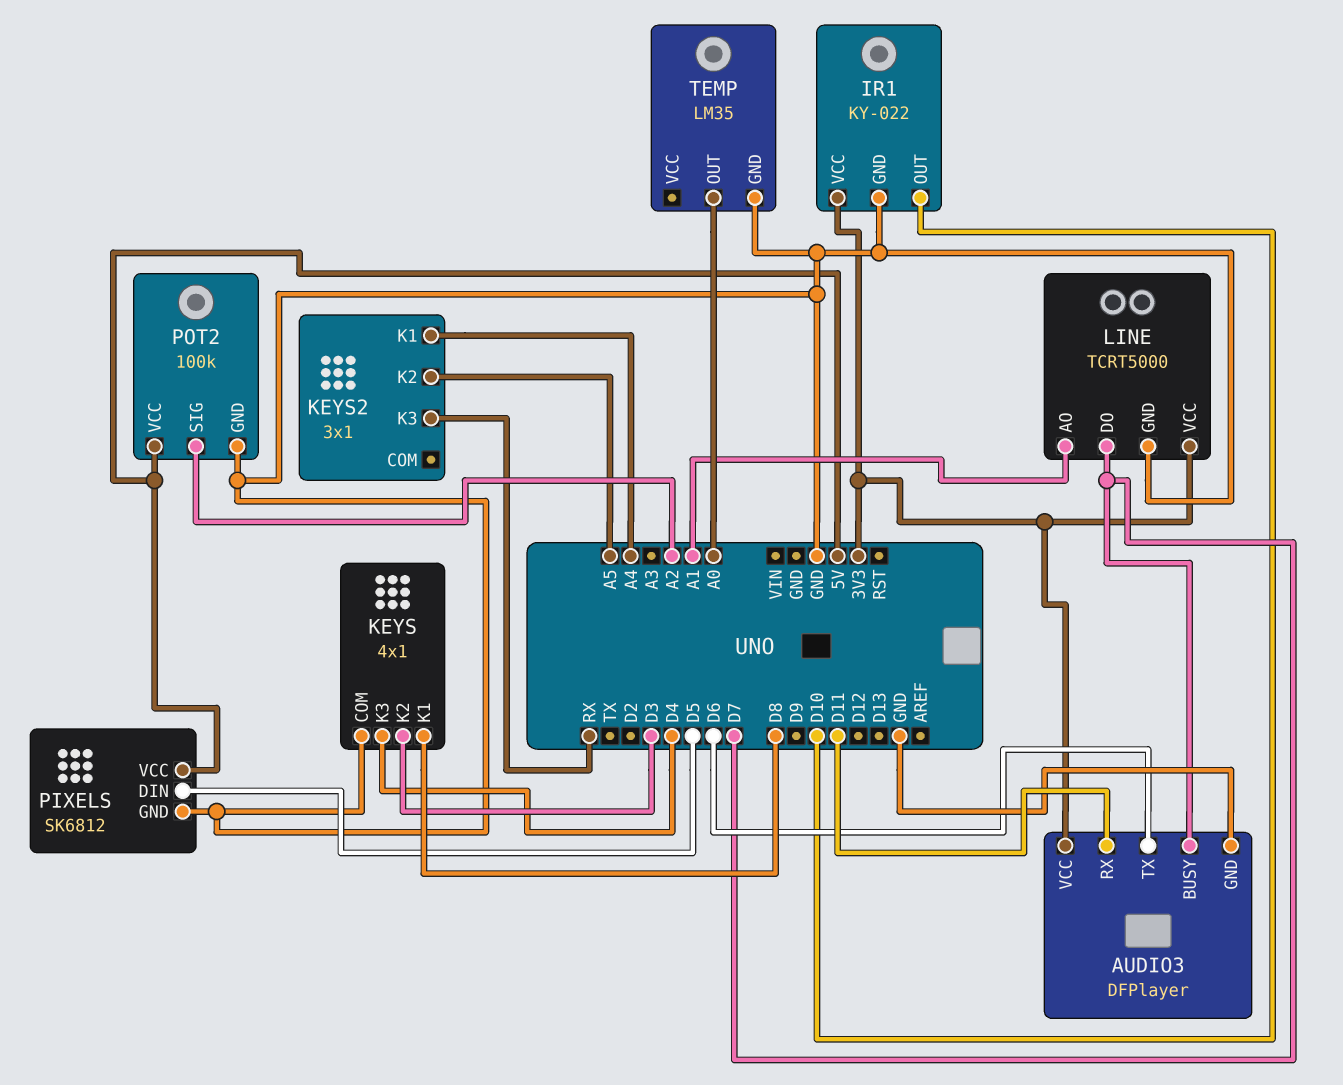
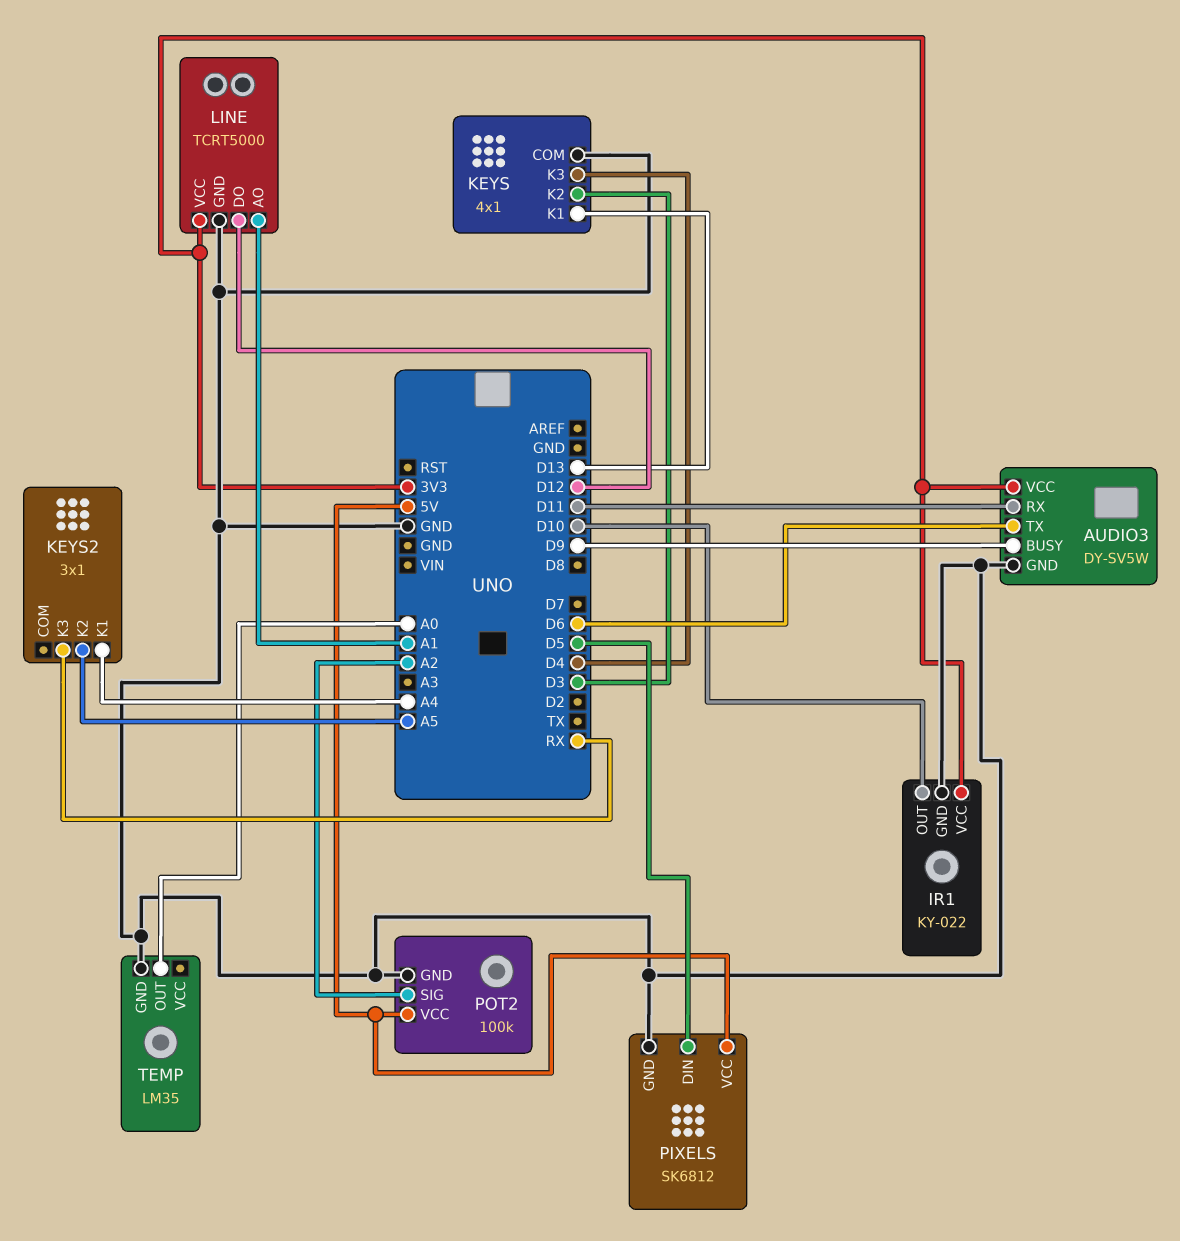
AUDIO3: DFPlayer -> DY-SV5W
AUDIO3 pin BUSY: D7 -> D9
KEYS pin K1: D8 -> D13
LINE pin DO: D7 -> D12

